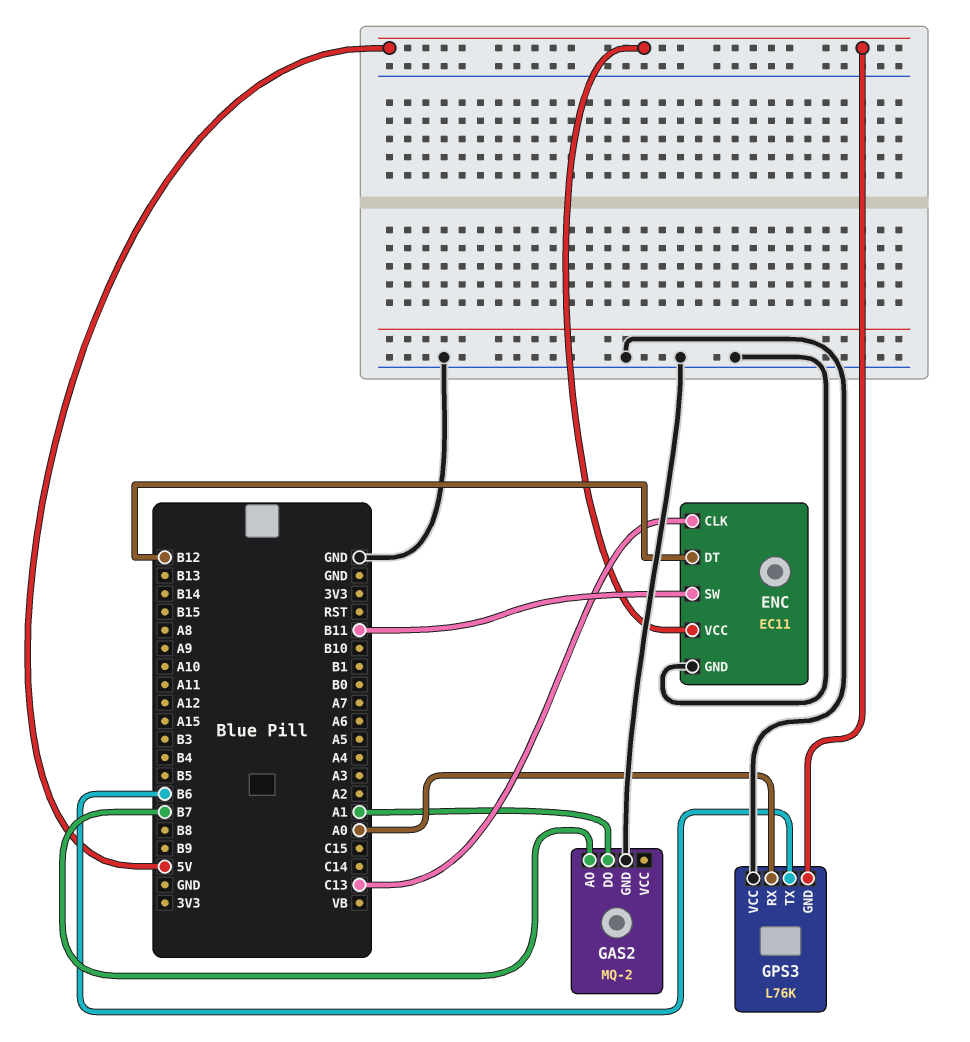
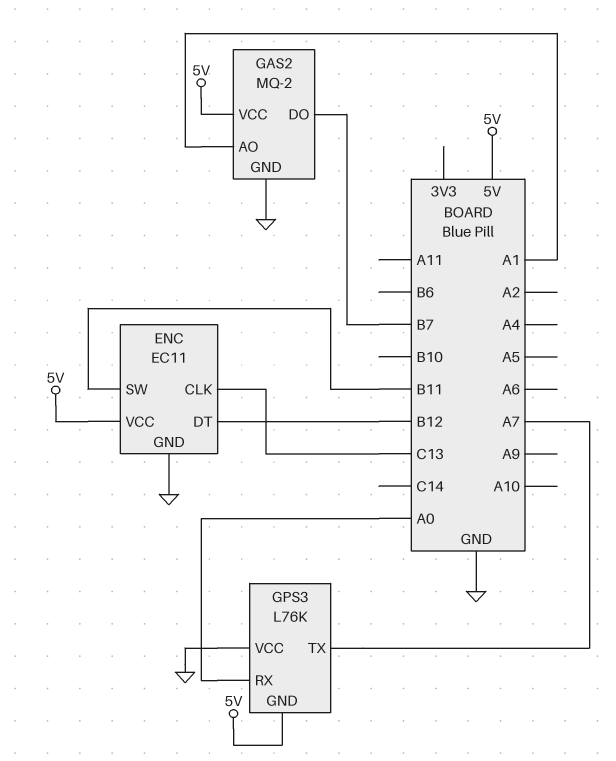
GAS2 pin AO: B7 -> A1
GAS2 pin DO: A1 -> B7
GAS2 pin VCC: none -> 5V
GPS3 pin TX: B6 -> A7

